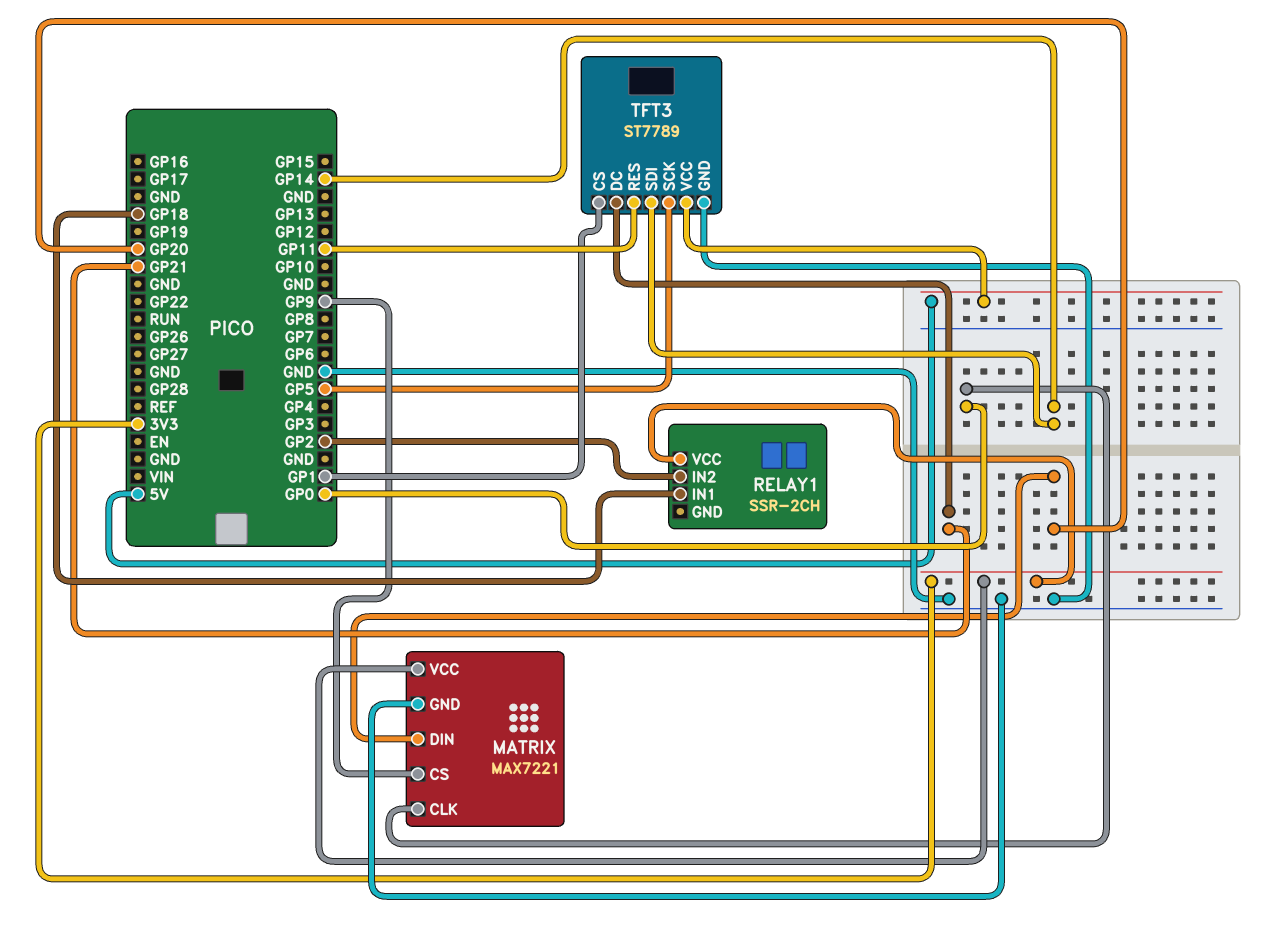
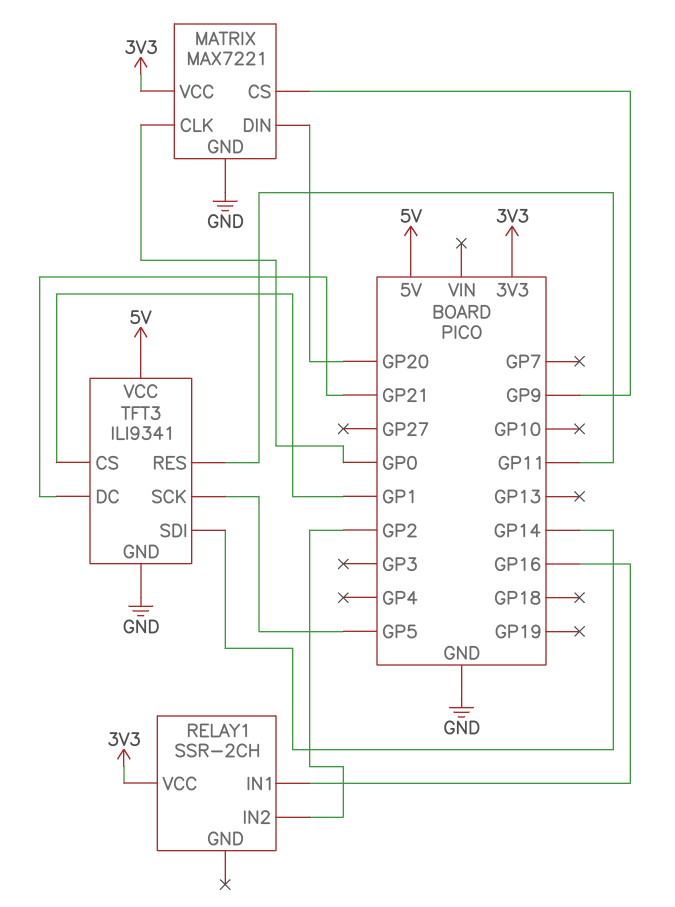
RELAY1 pin IN1: GP18 -> GP16
TFT3: ST7789 -> ILI9341

